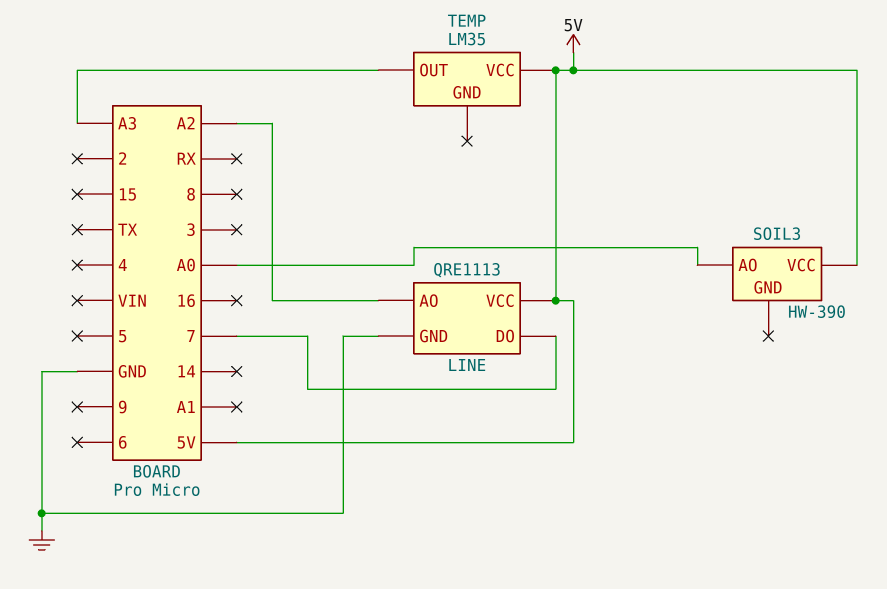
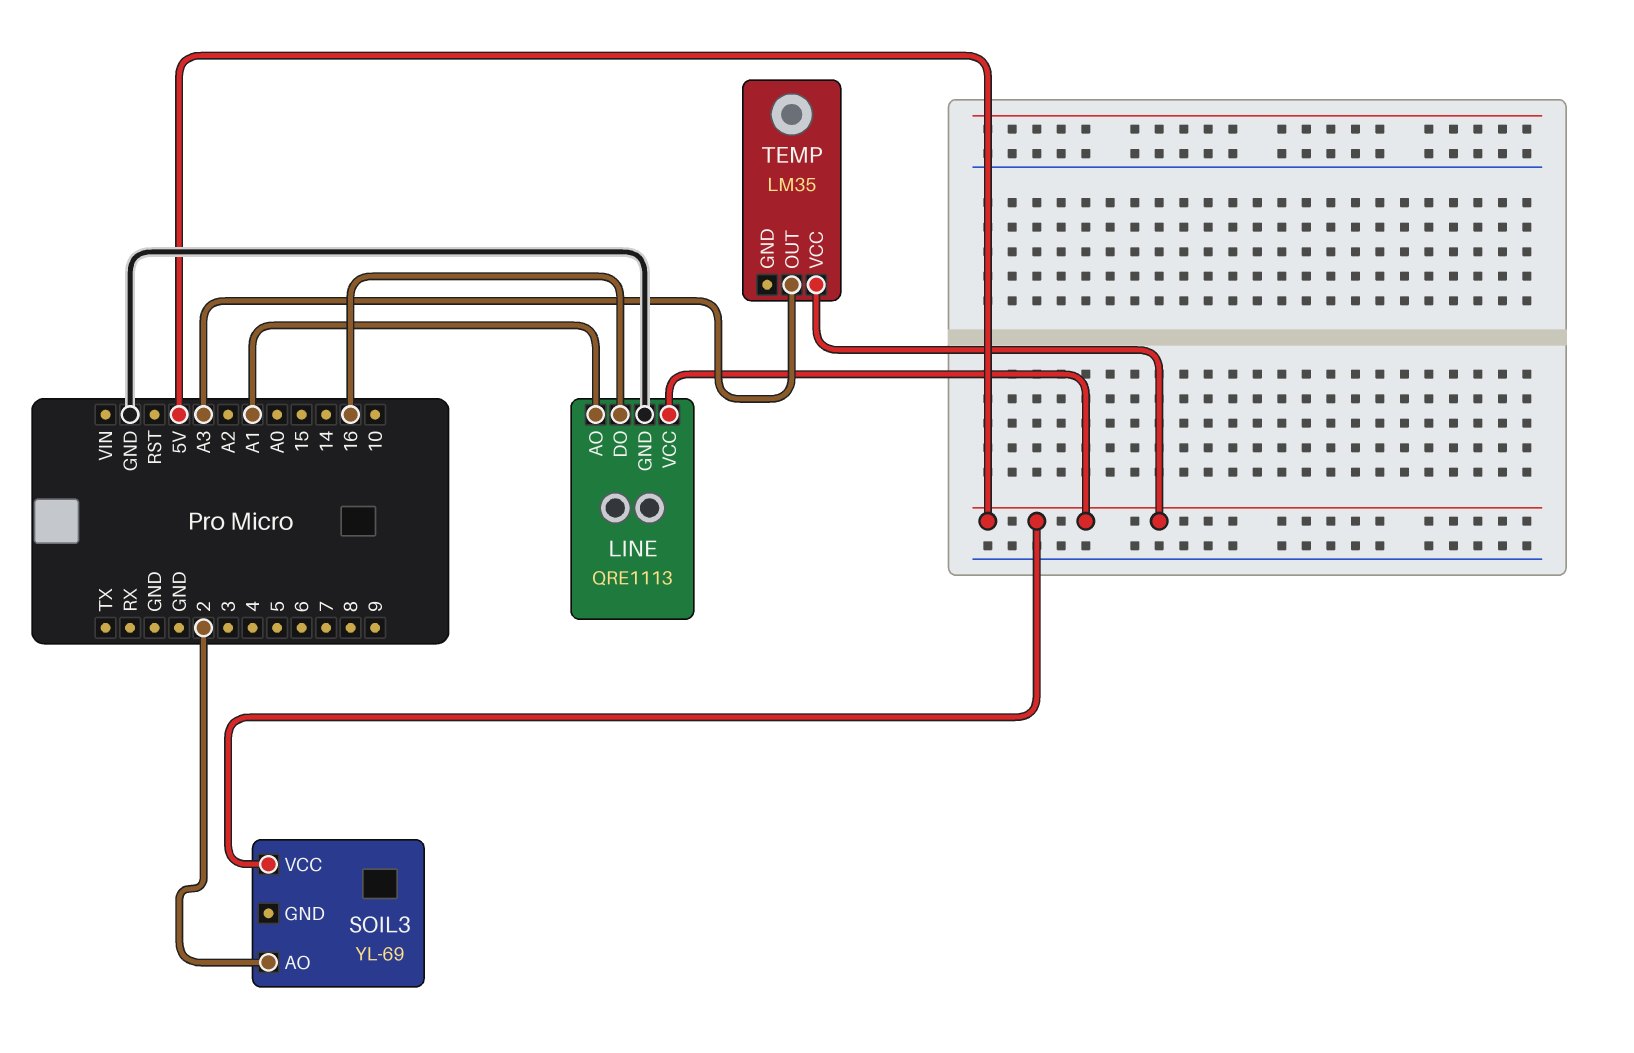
LINE pin AO: A2 -> A1
LINE pin DO: 7 -> 16
SOIL3: HW-390 -> YL-69
SOIL3 pin AO: A0 -> 2

